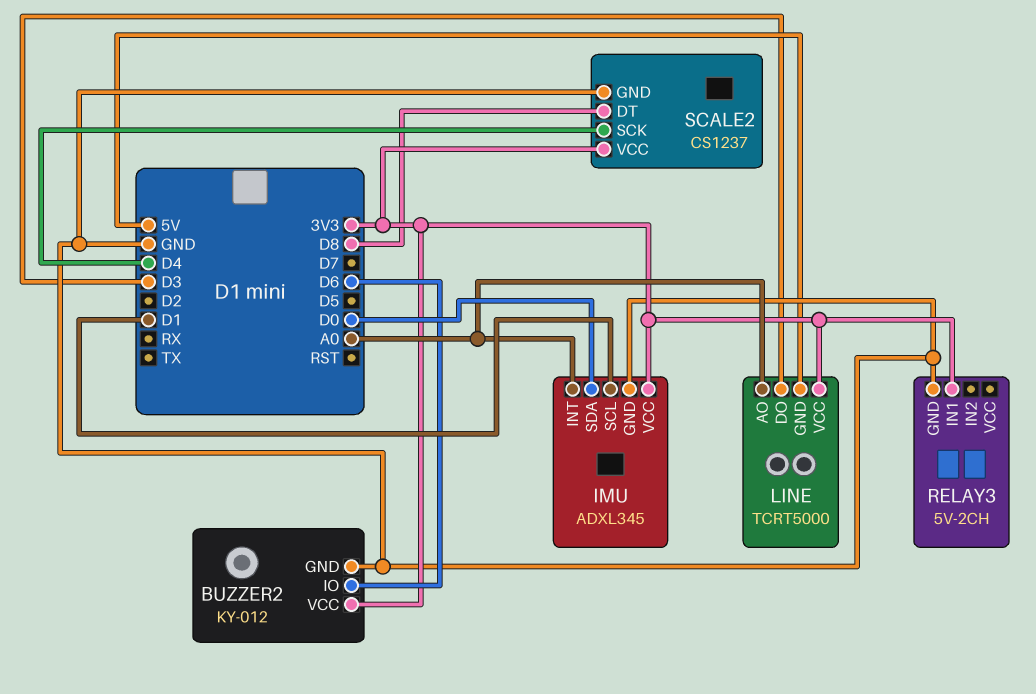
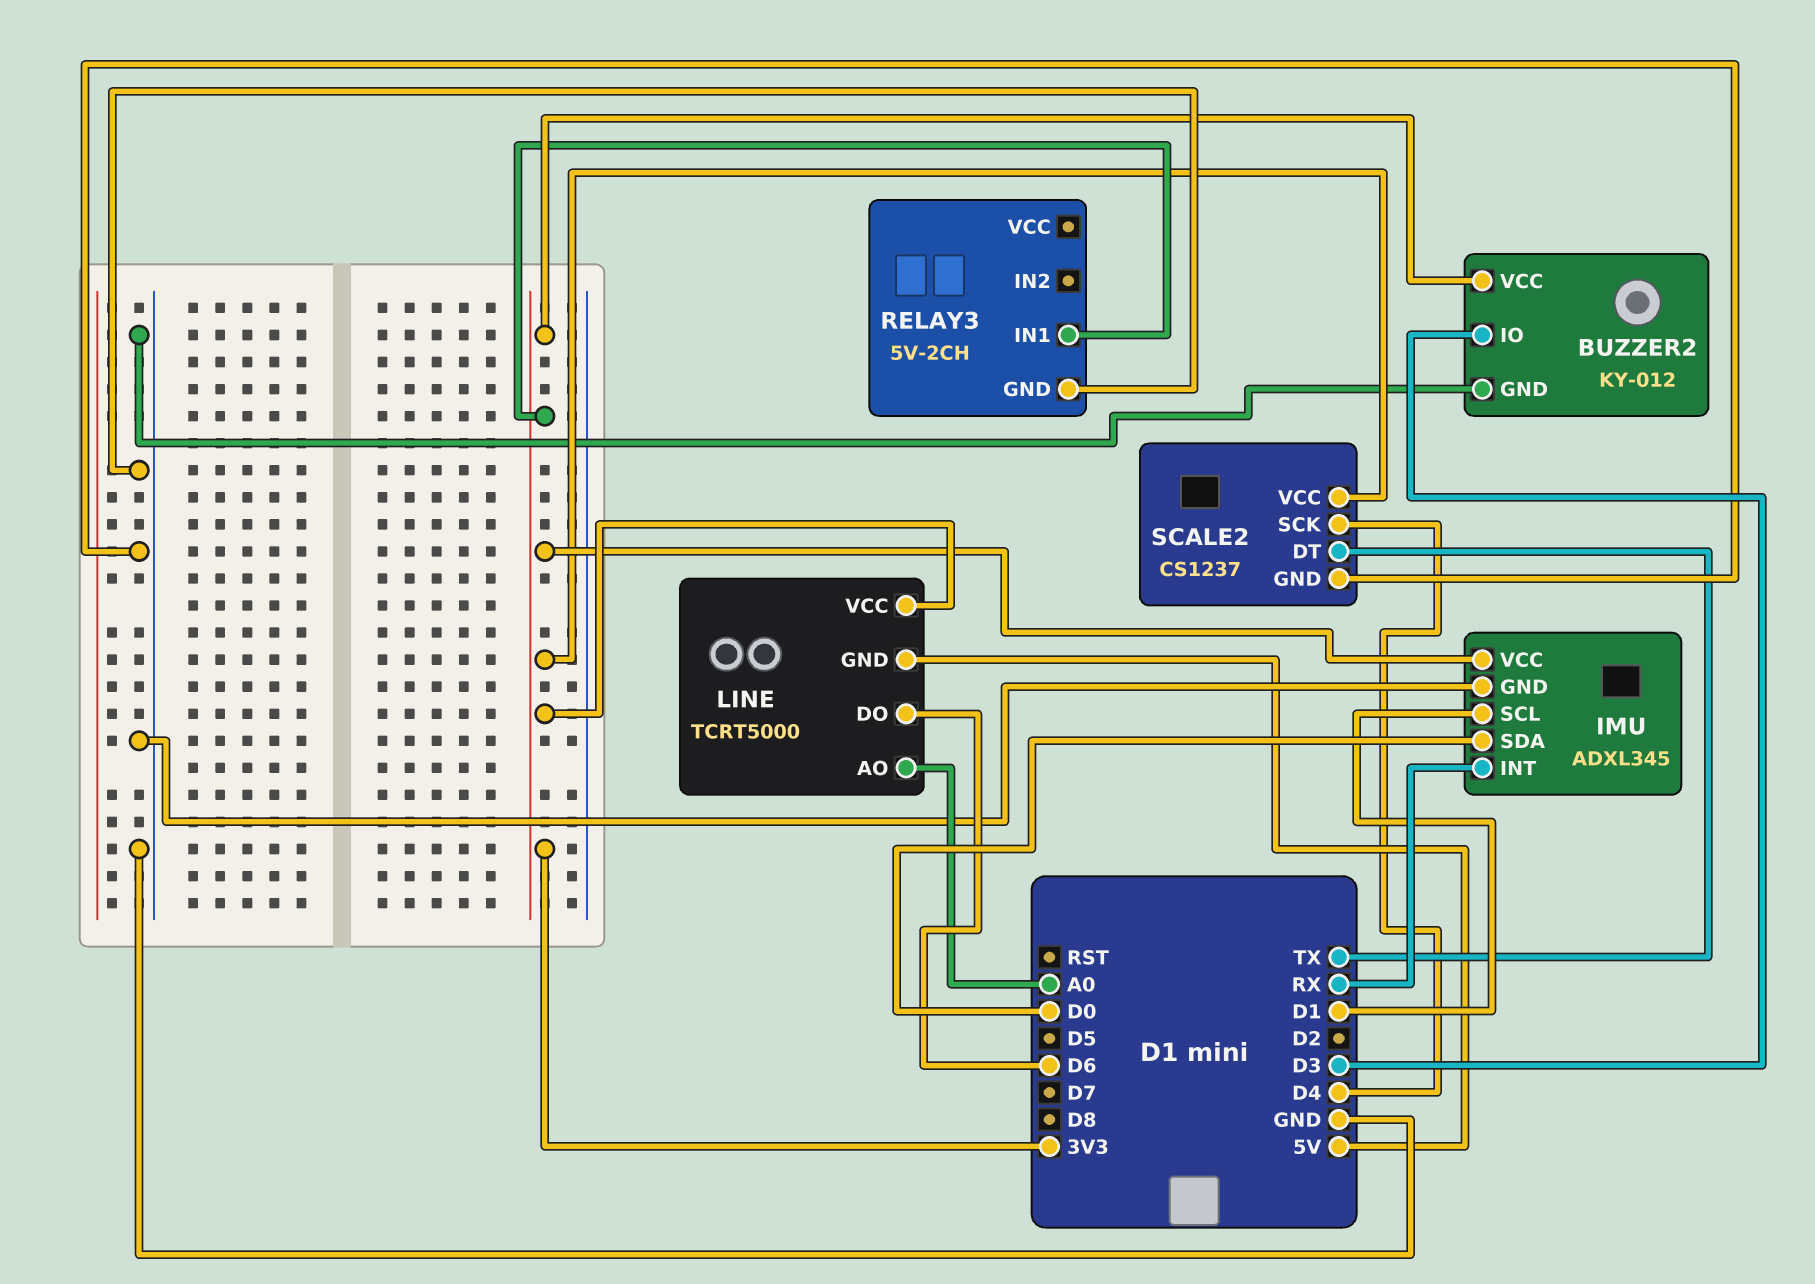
BUZZER2 pin IO: D6 -> D3
IMU pin INT: A0 -> RX
LINE pin DO: D3 -> D6
SCALE2 pin DT: D8 -> TX

